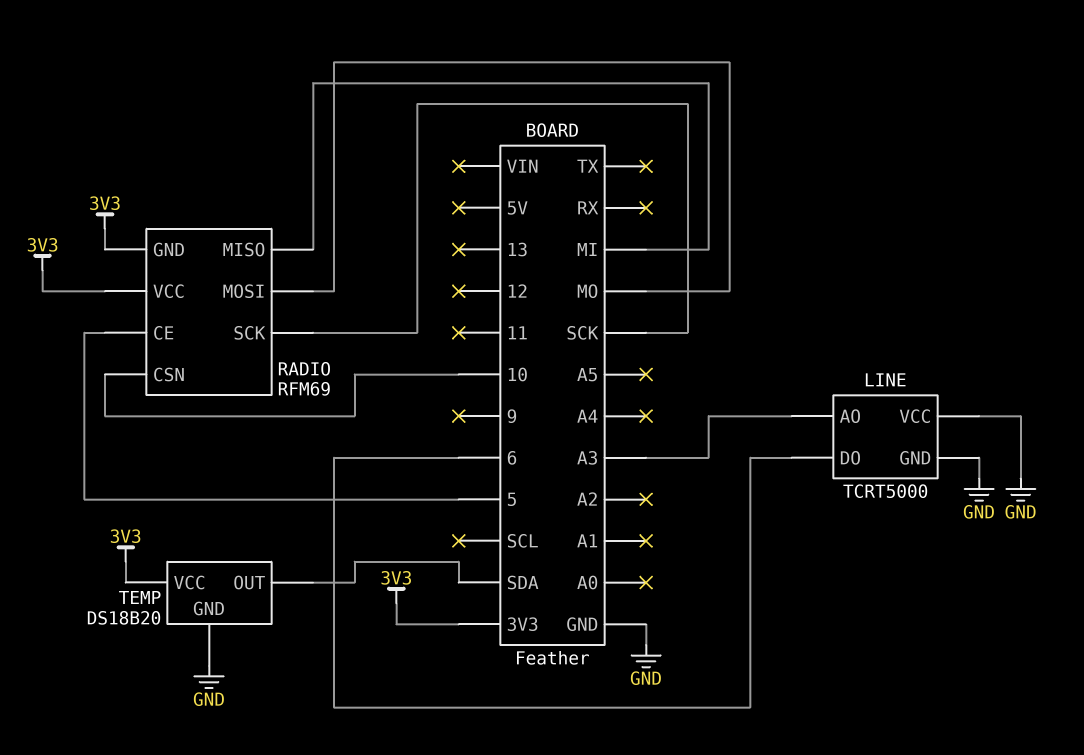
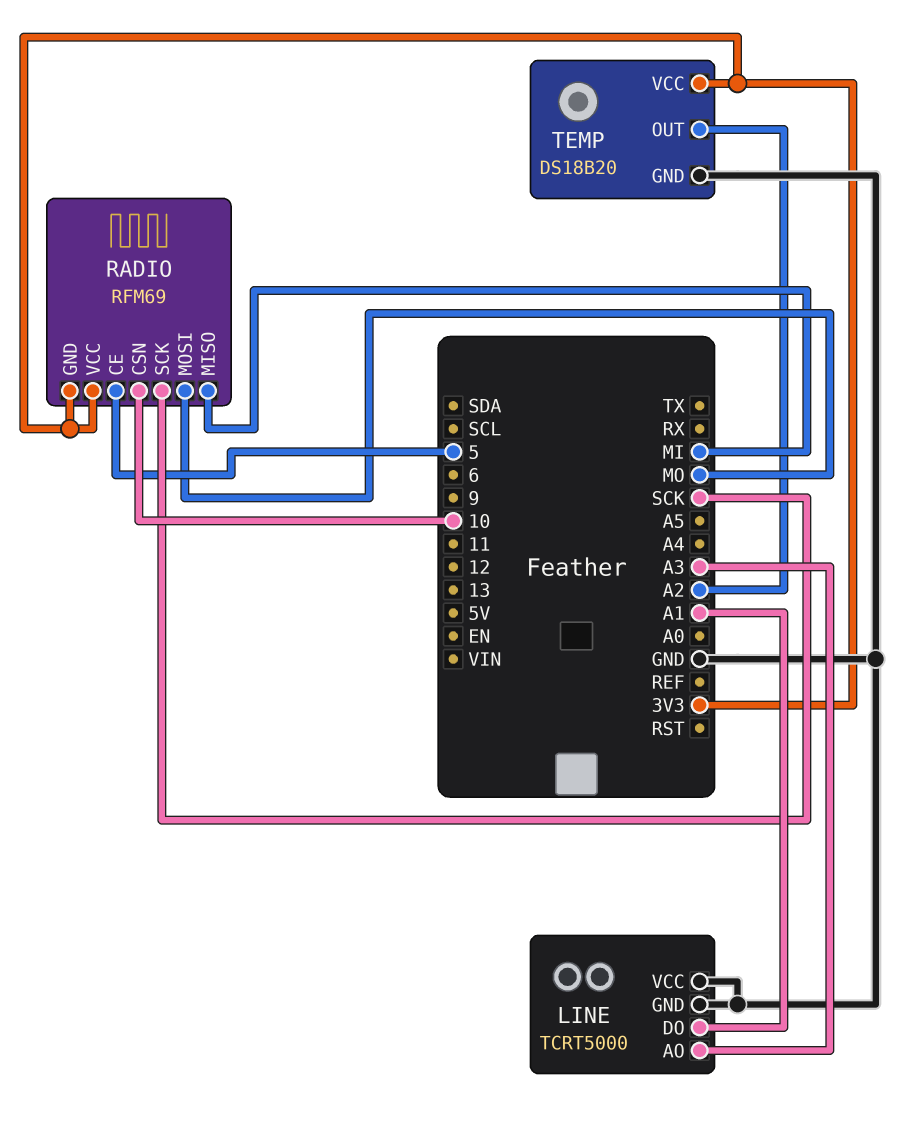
LINE pin DO: 6 -> A1
TEMP pin OUT: SDA -> A2

